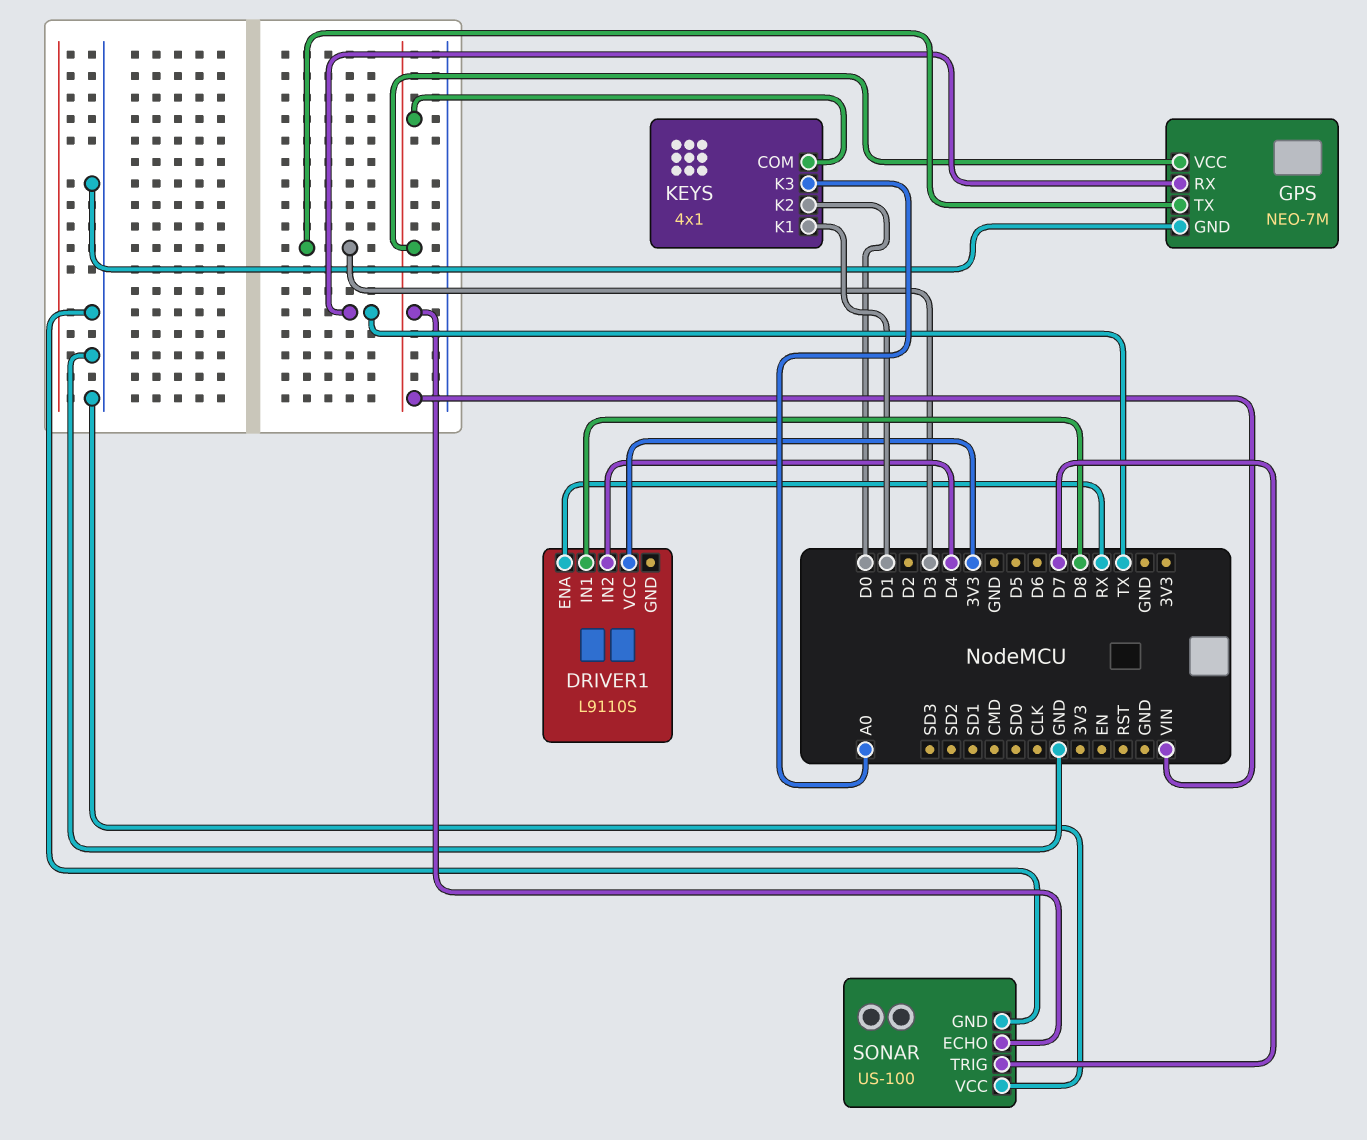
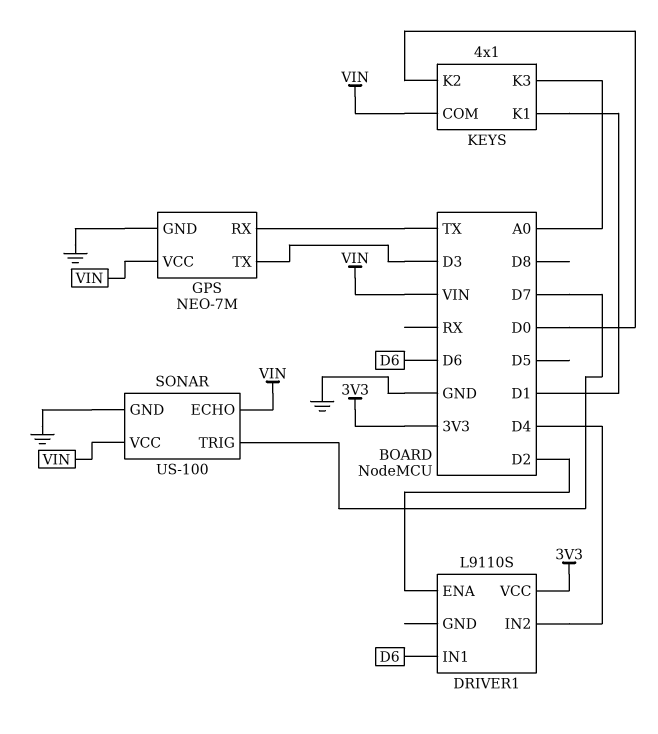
DRIVER1 pin ENA: RX -> D2
DRIVER1 pin IN1: D8 -> D6
SONAR pin VCC: GND -> VIN

